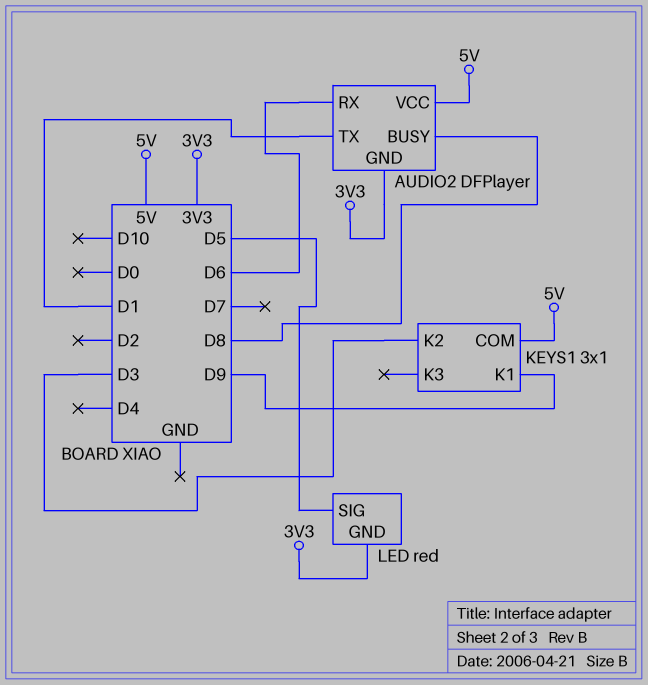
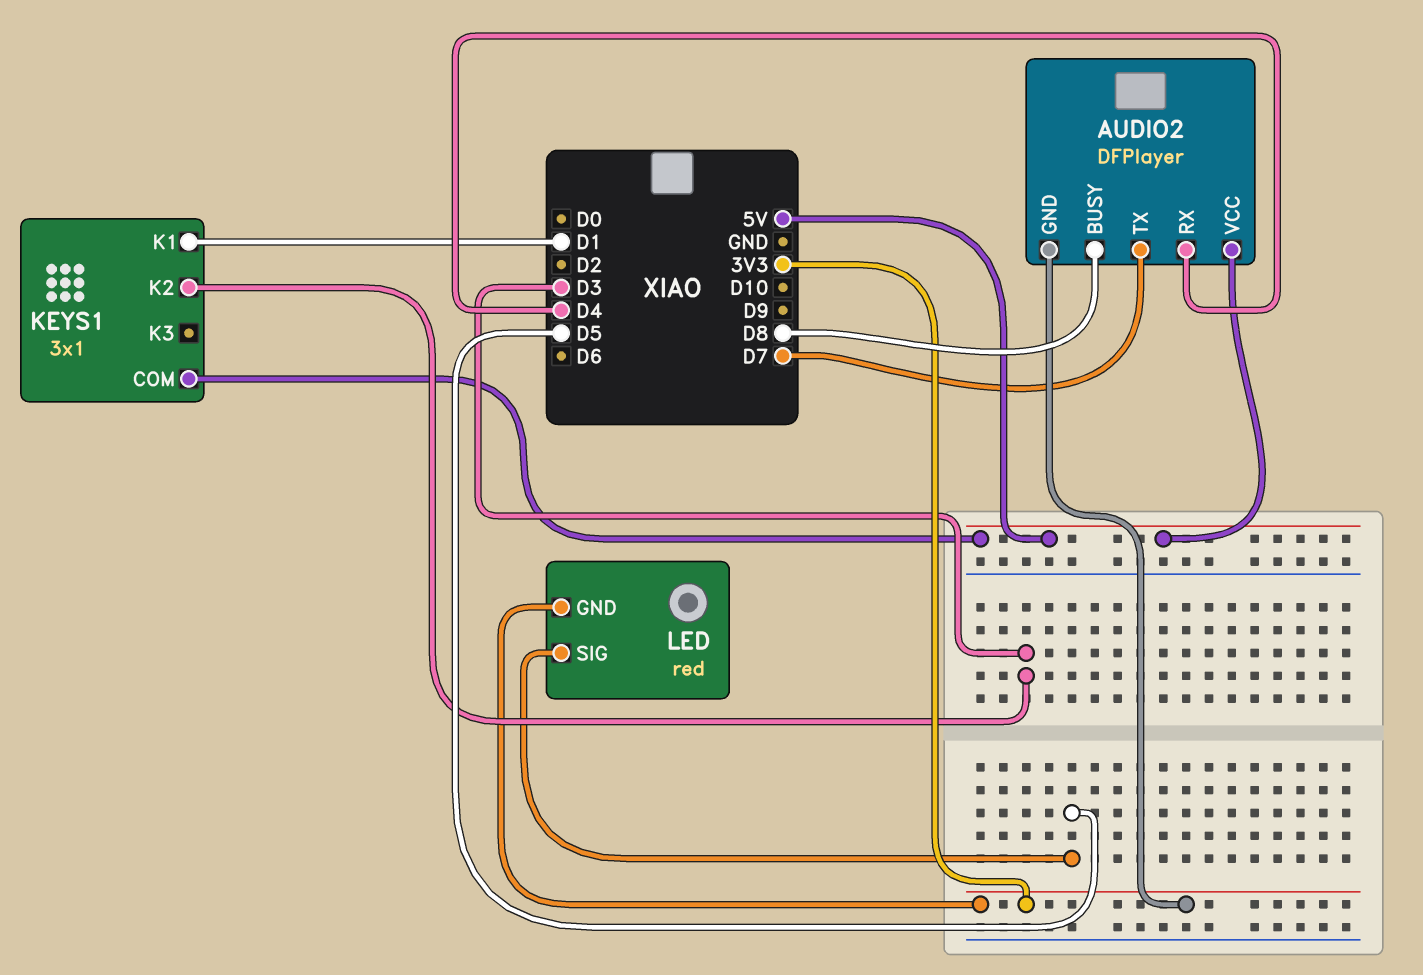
AUDIO2 pin RX: D6 -> D4
AUDIO2 pin TX: D1 -> D7
KEYS1 pin K1: D9 -> D1

